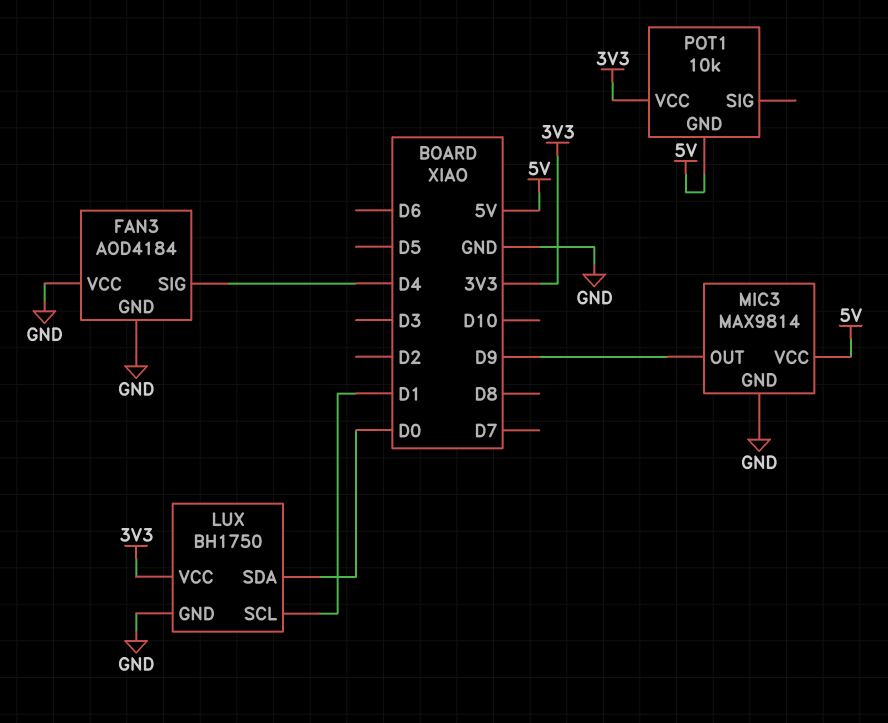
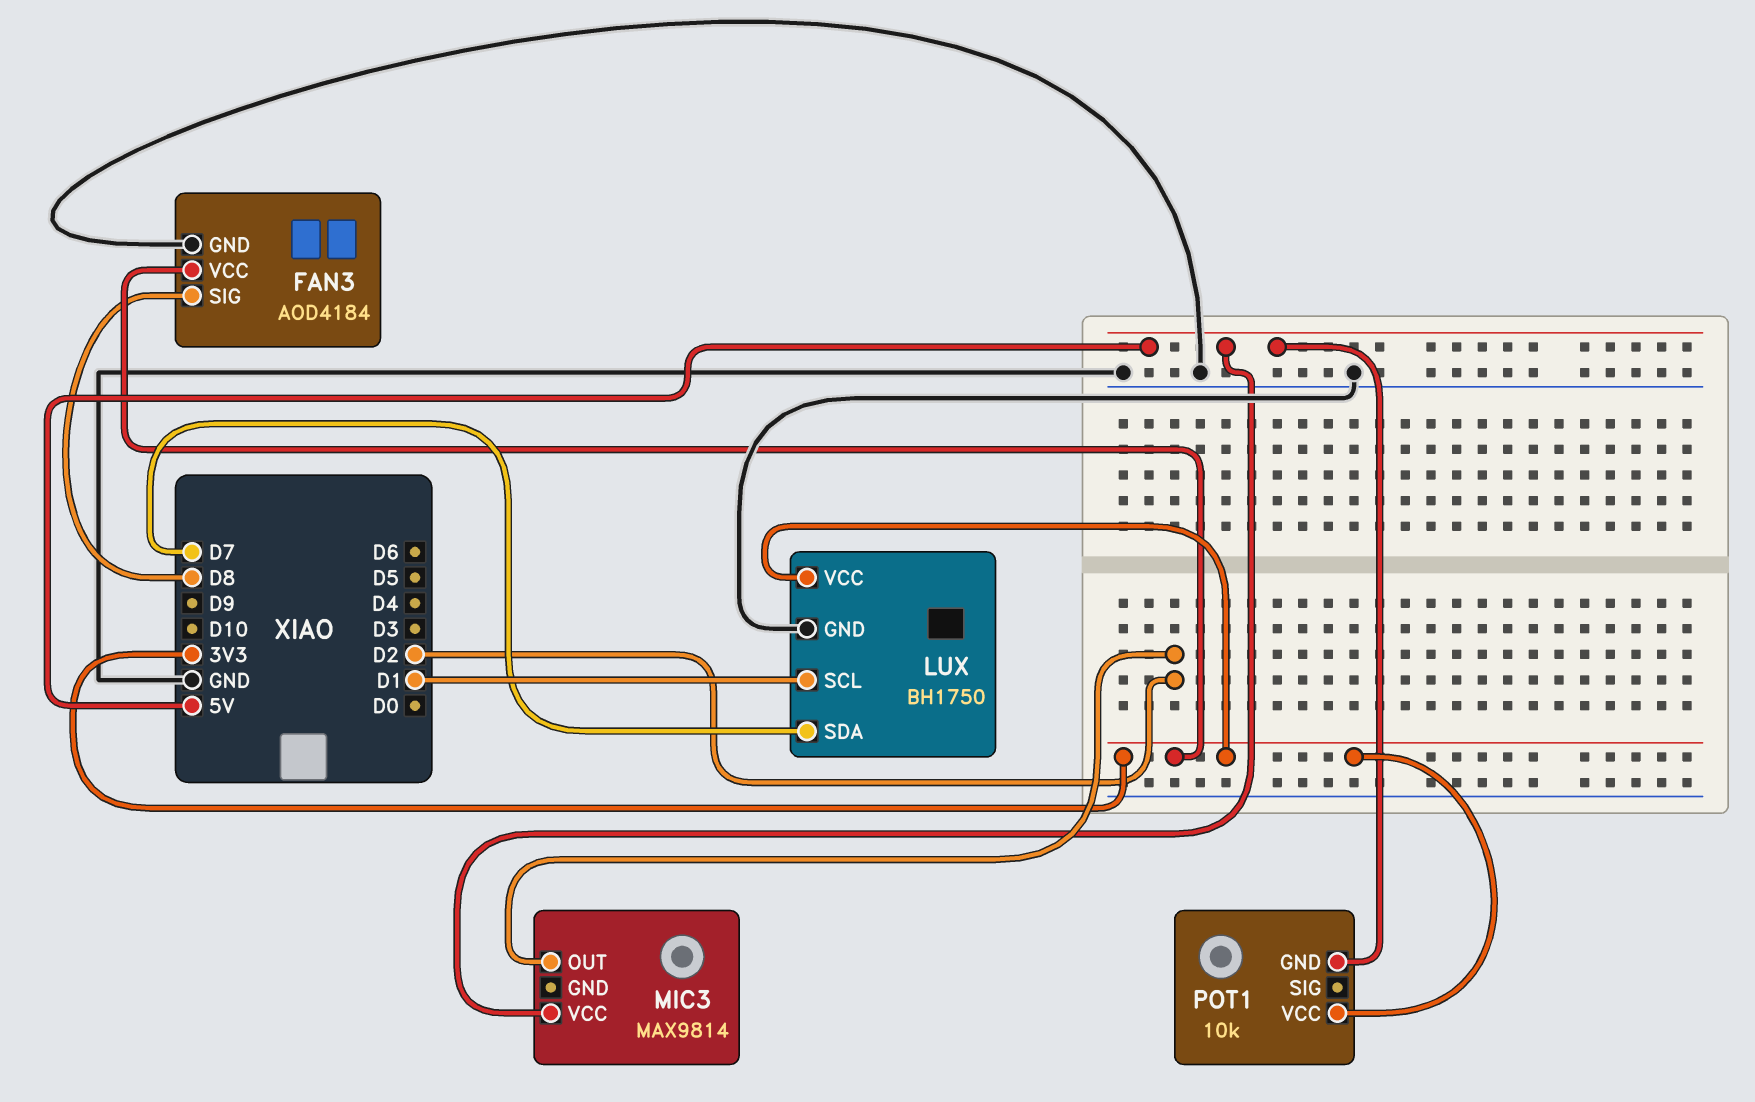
FAN3 pin SIG: D4 -> D8
FAN3 pin VCC: GND -> 3V3
LUX pin SDA: D0 -> D7
MIC3 pin GND: GND -> none
MIC3 pin OUT: D9 -> D2

